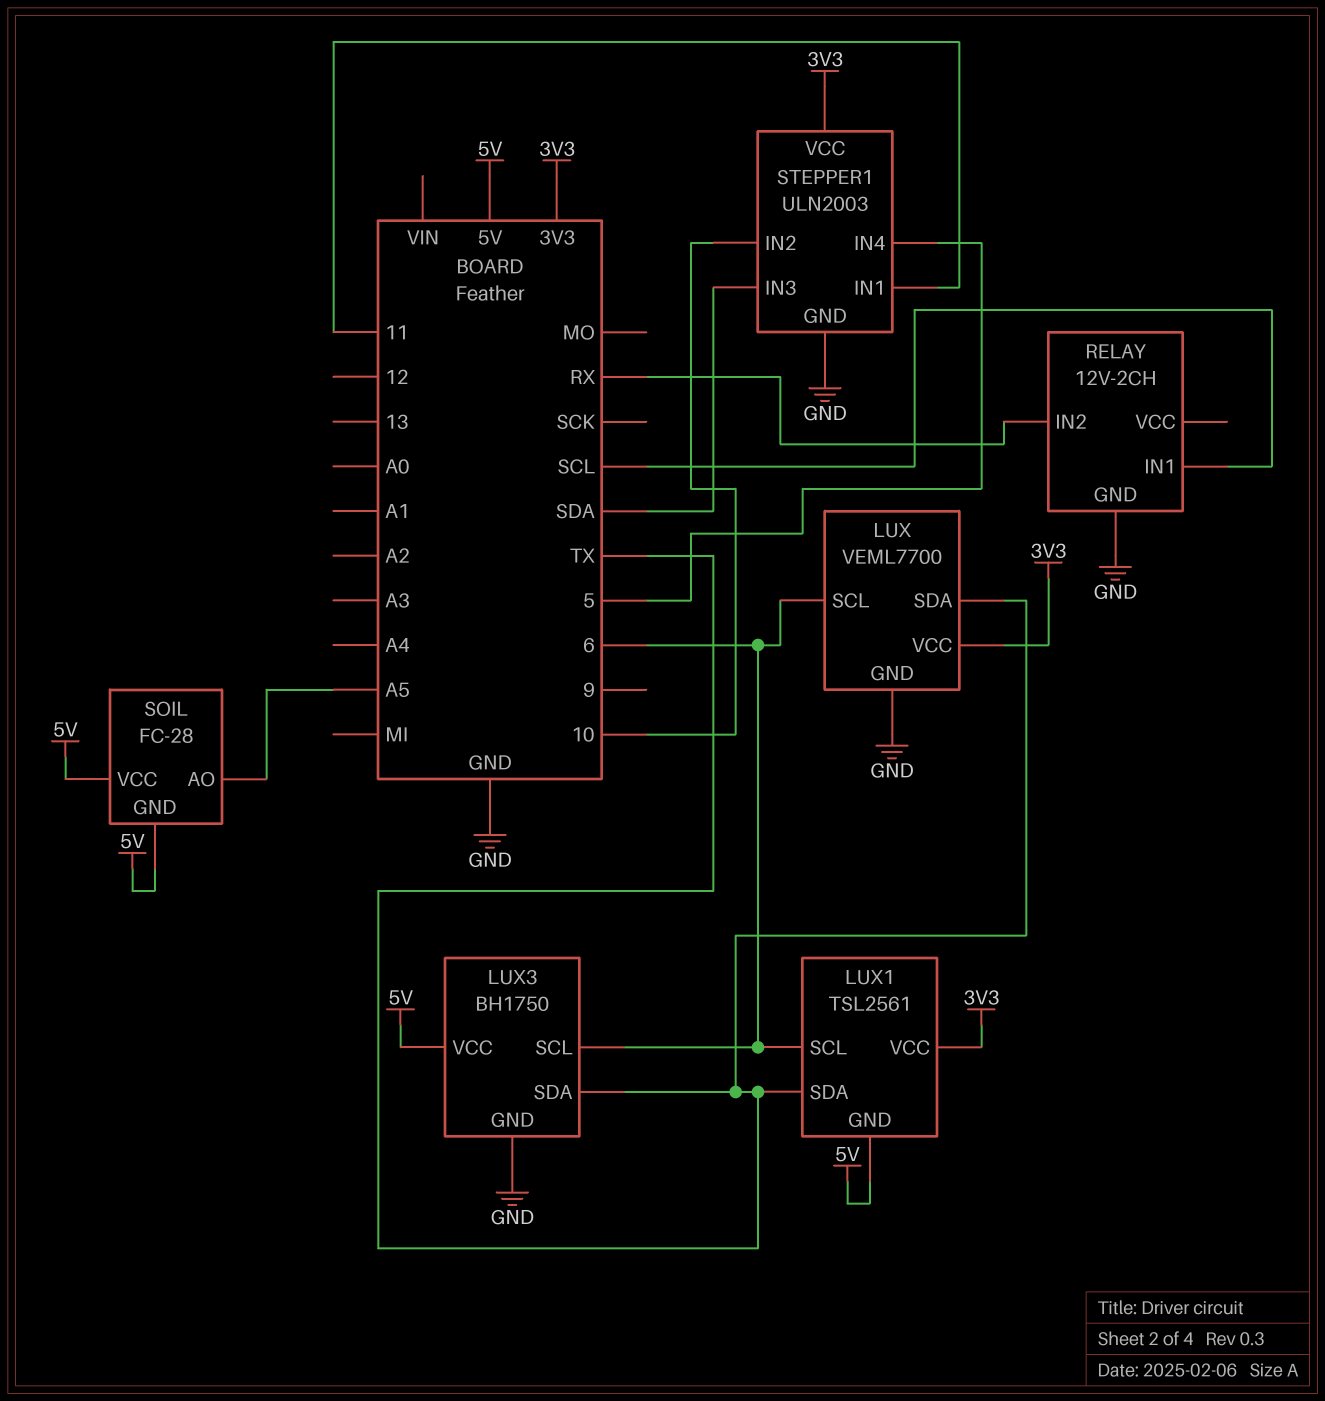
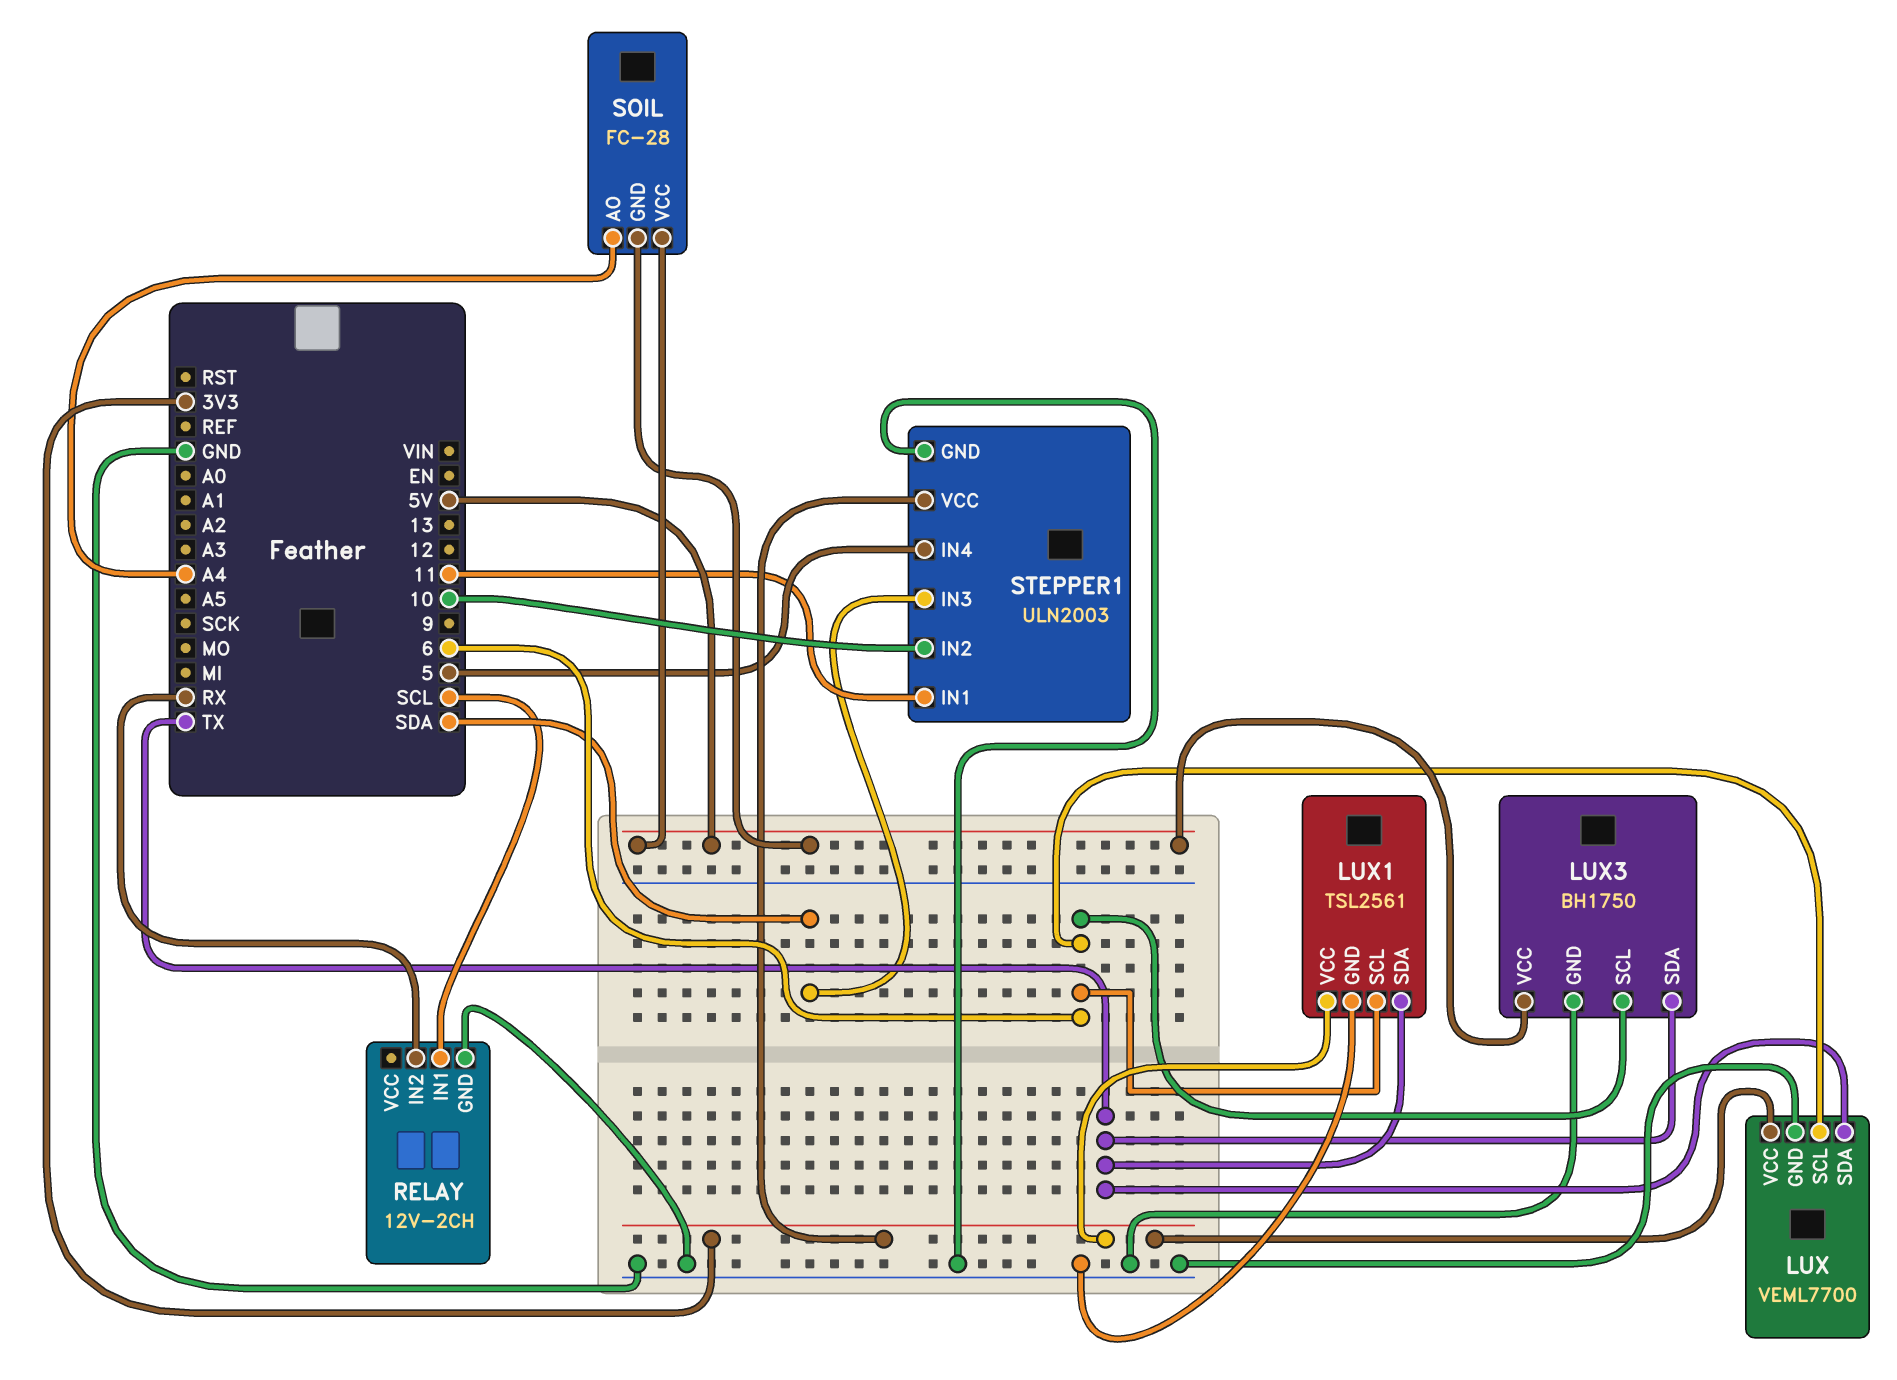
LUX1 pin GND: 5V -> GND
SOIL pin AO: A5 -> A4

